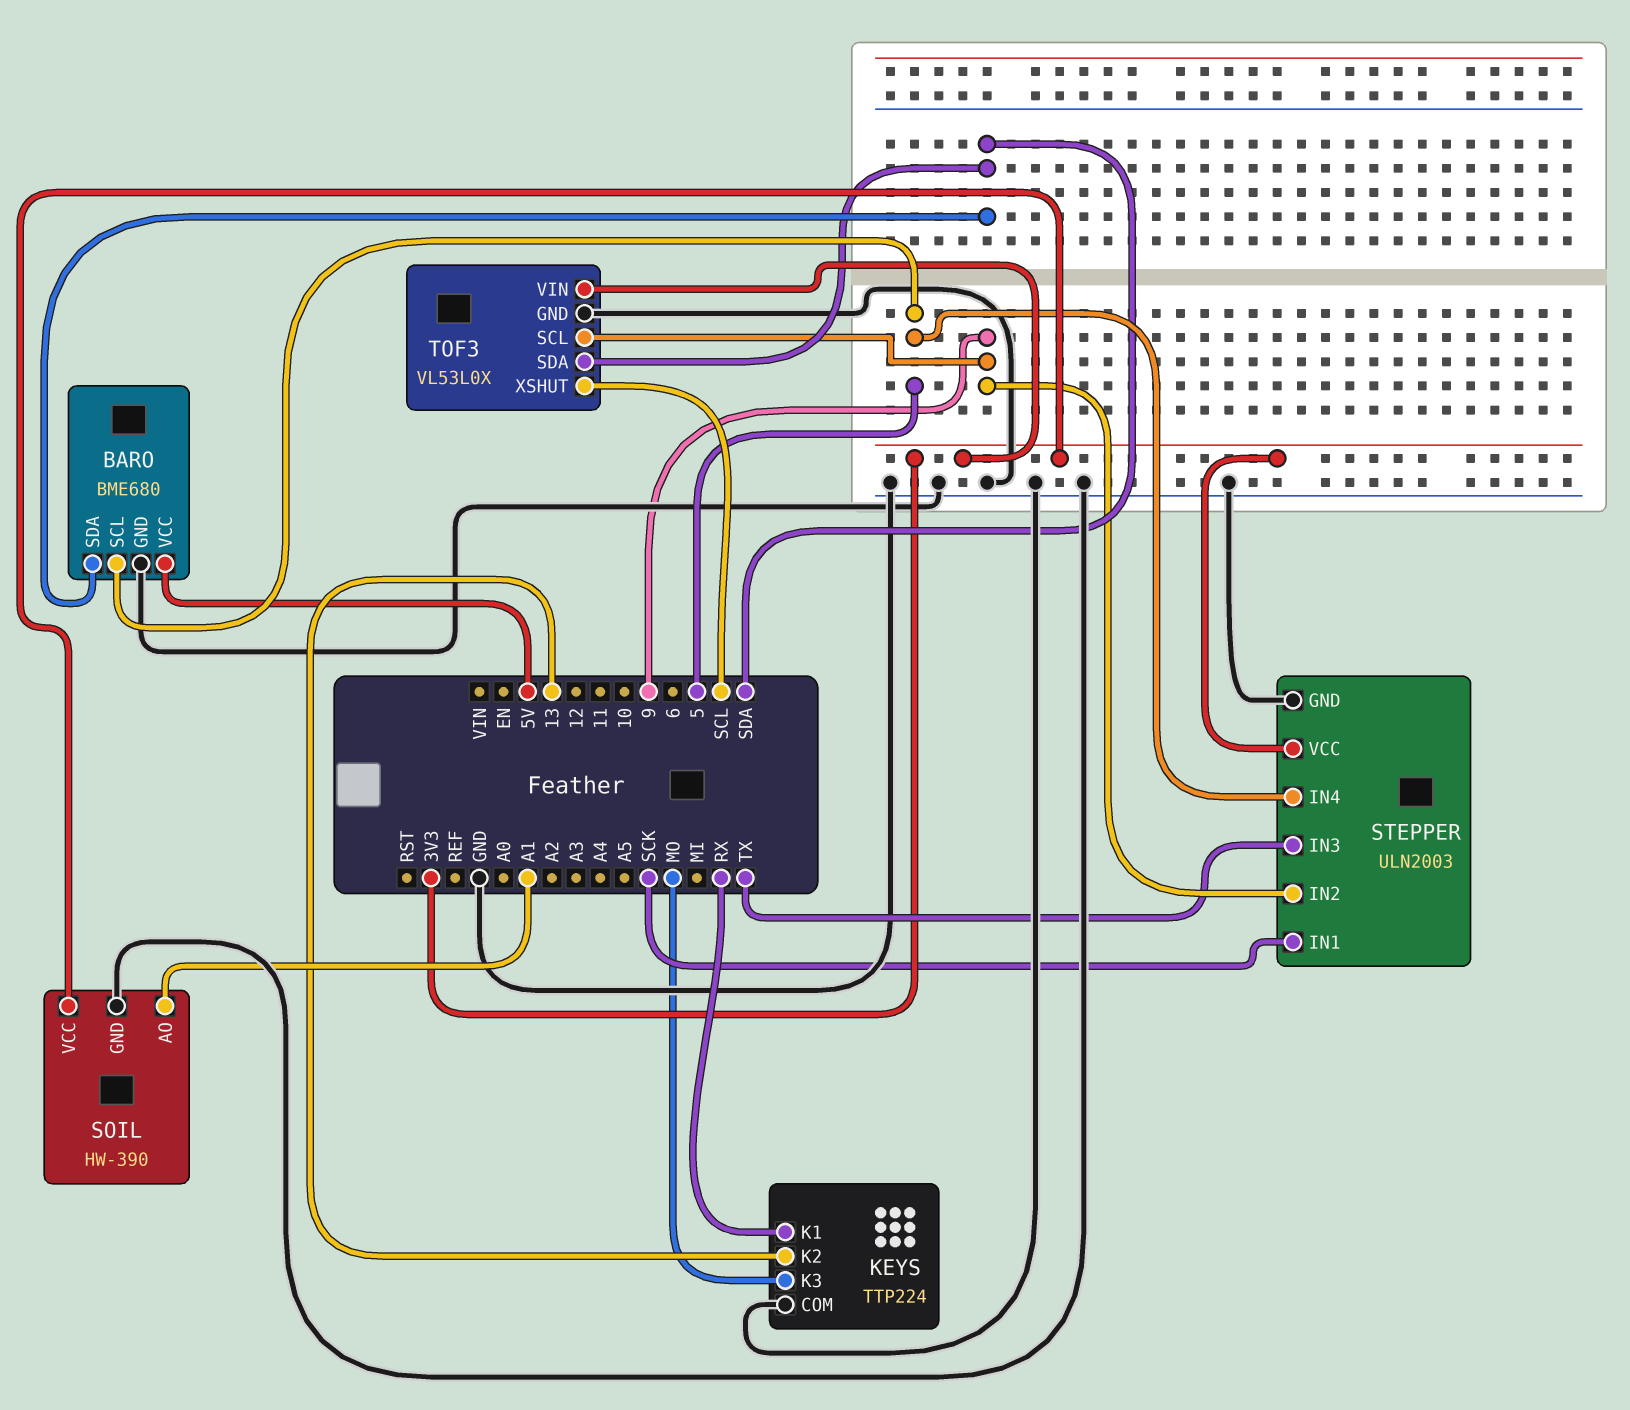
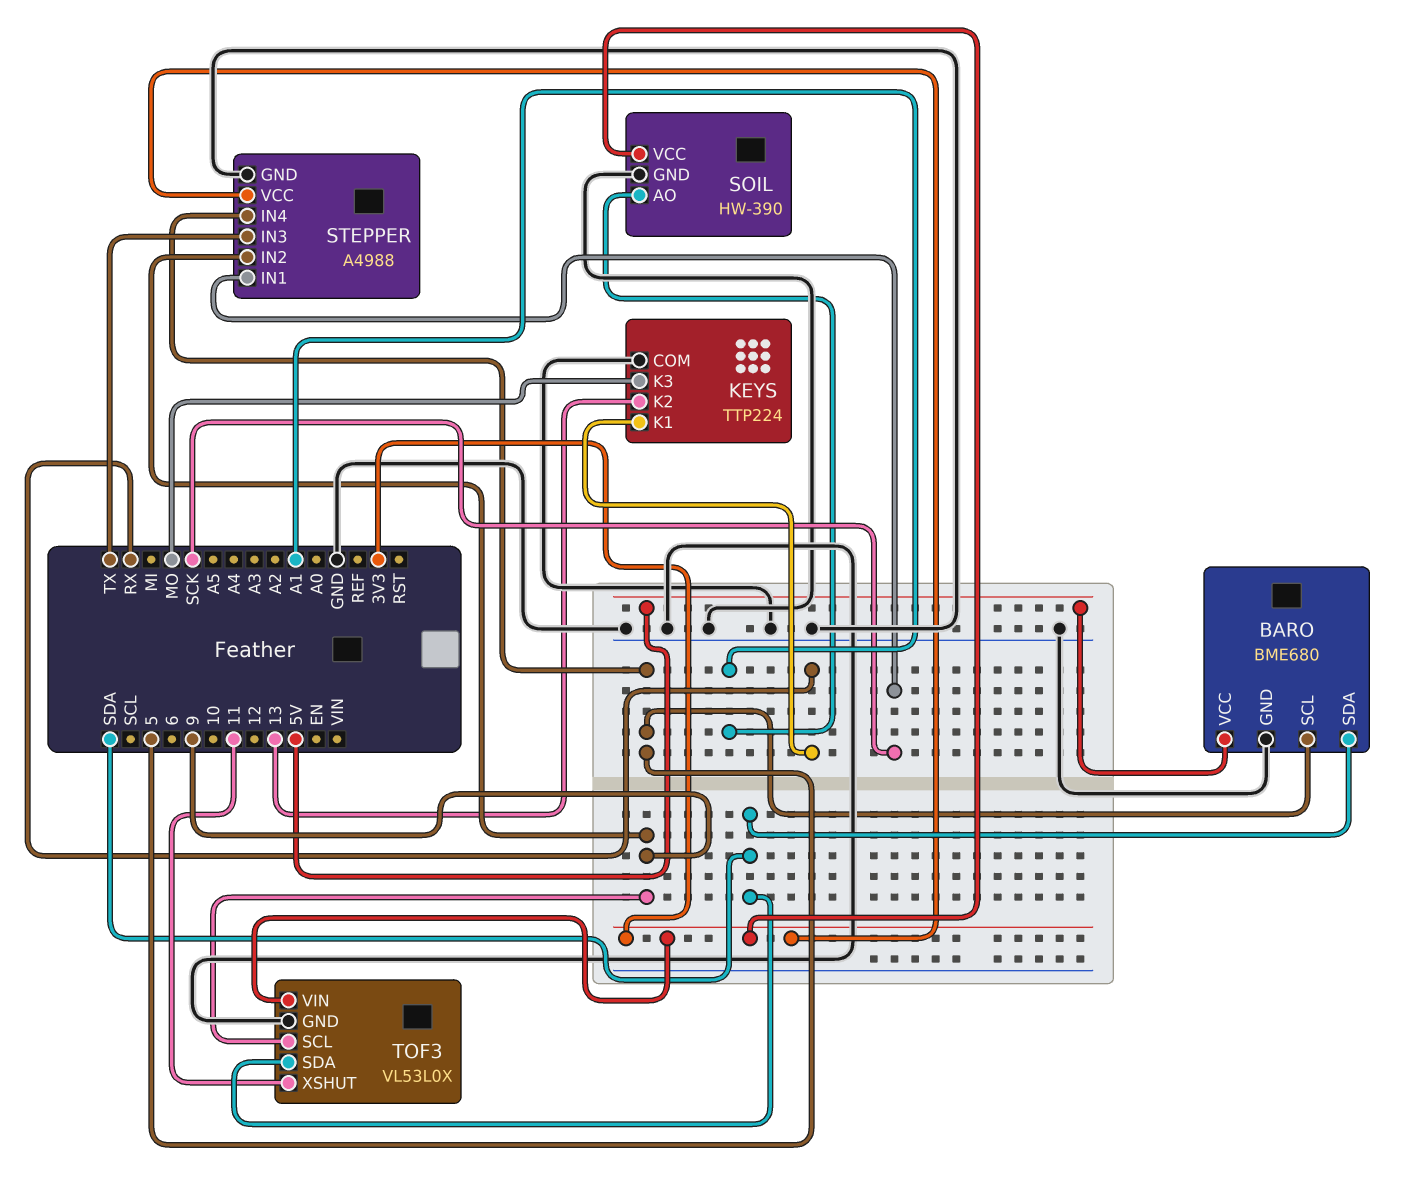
STEPPER: ULN2003 -> A4988
TOF3 pin XSHUT: SCL -> 11

